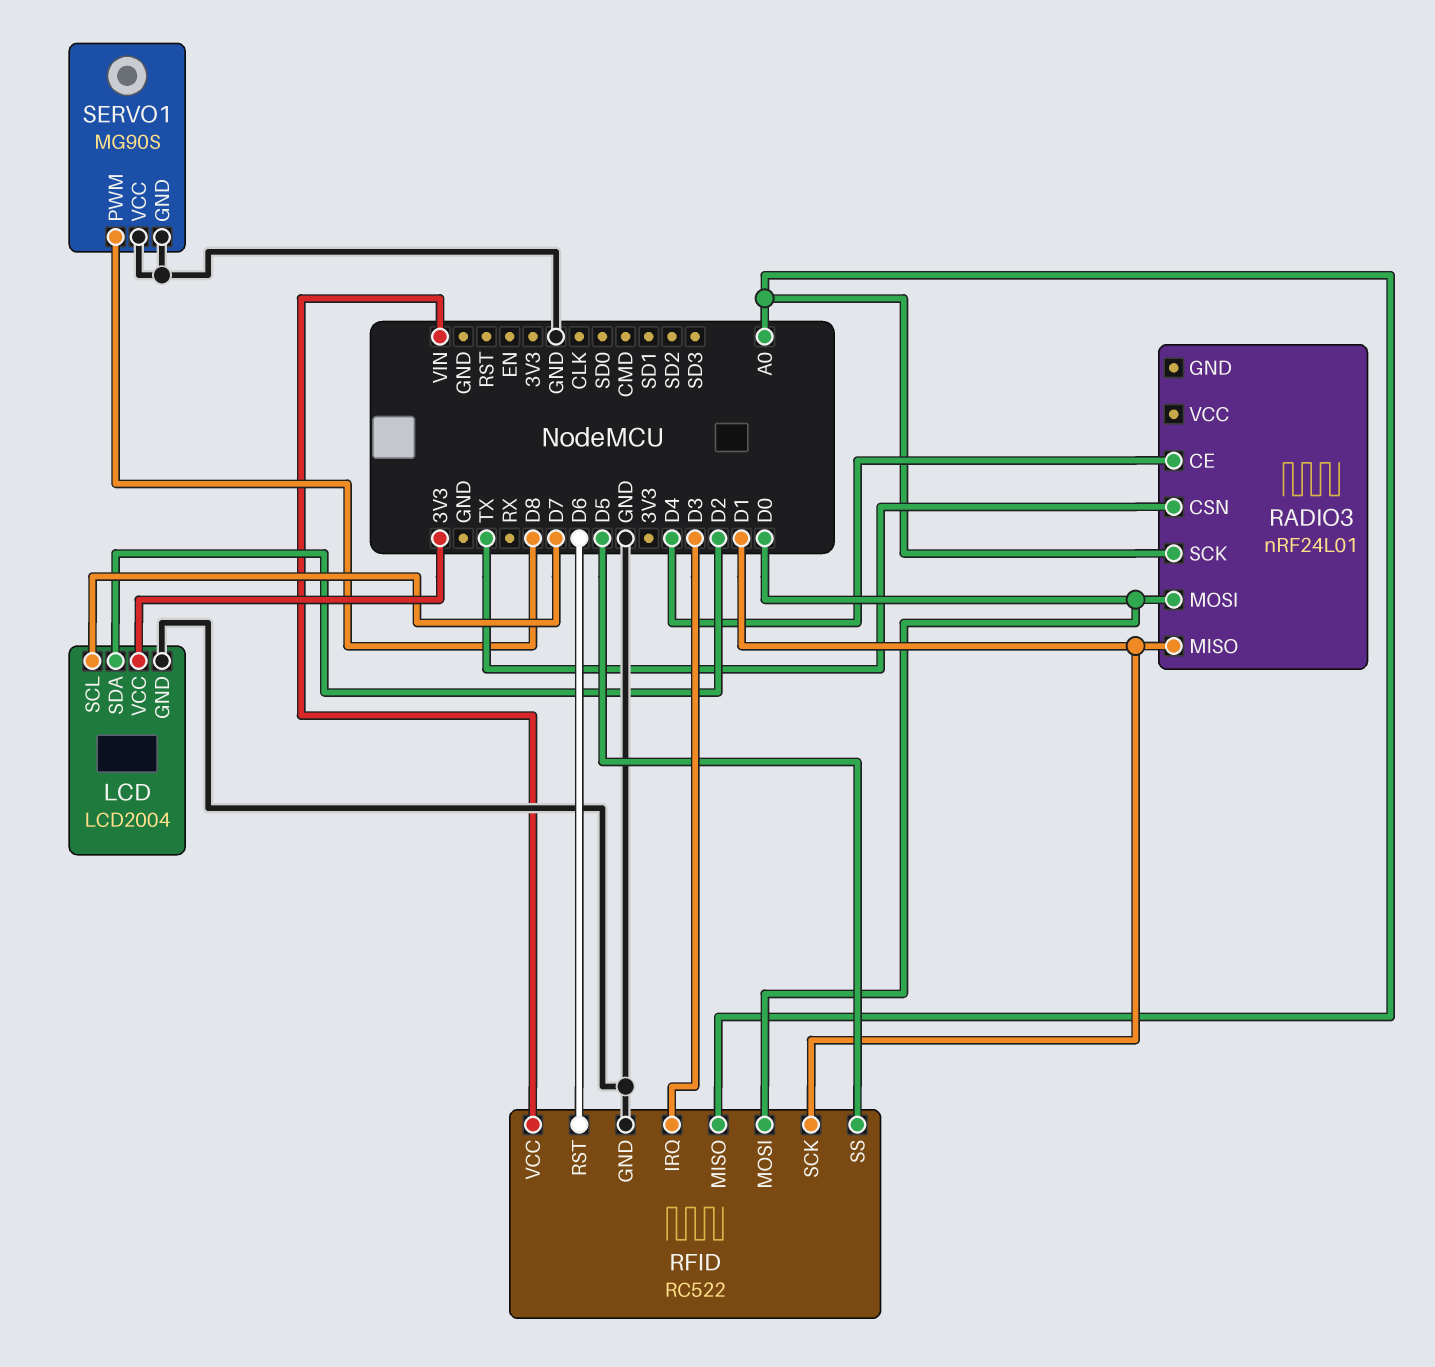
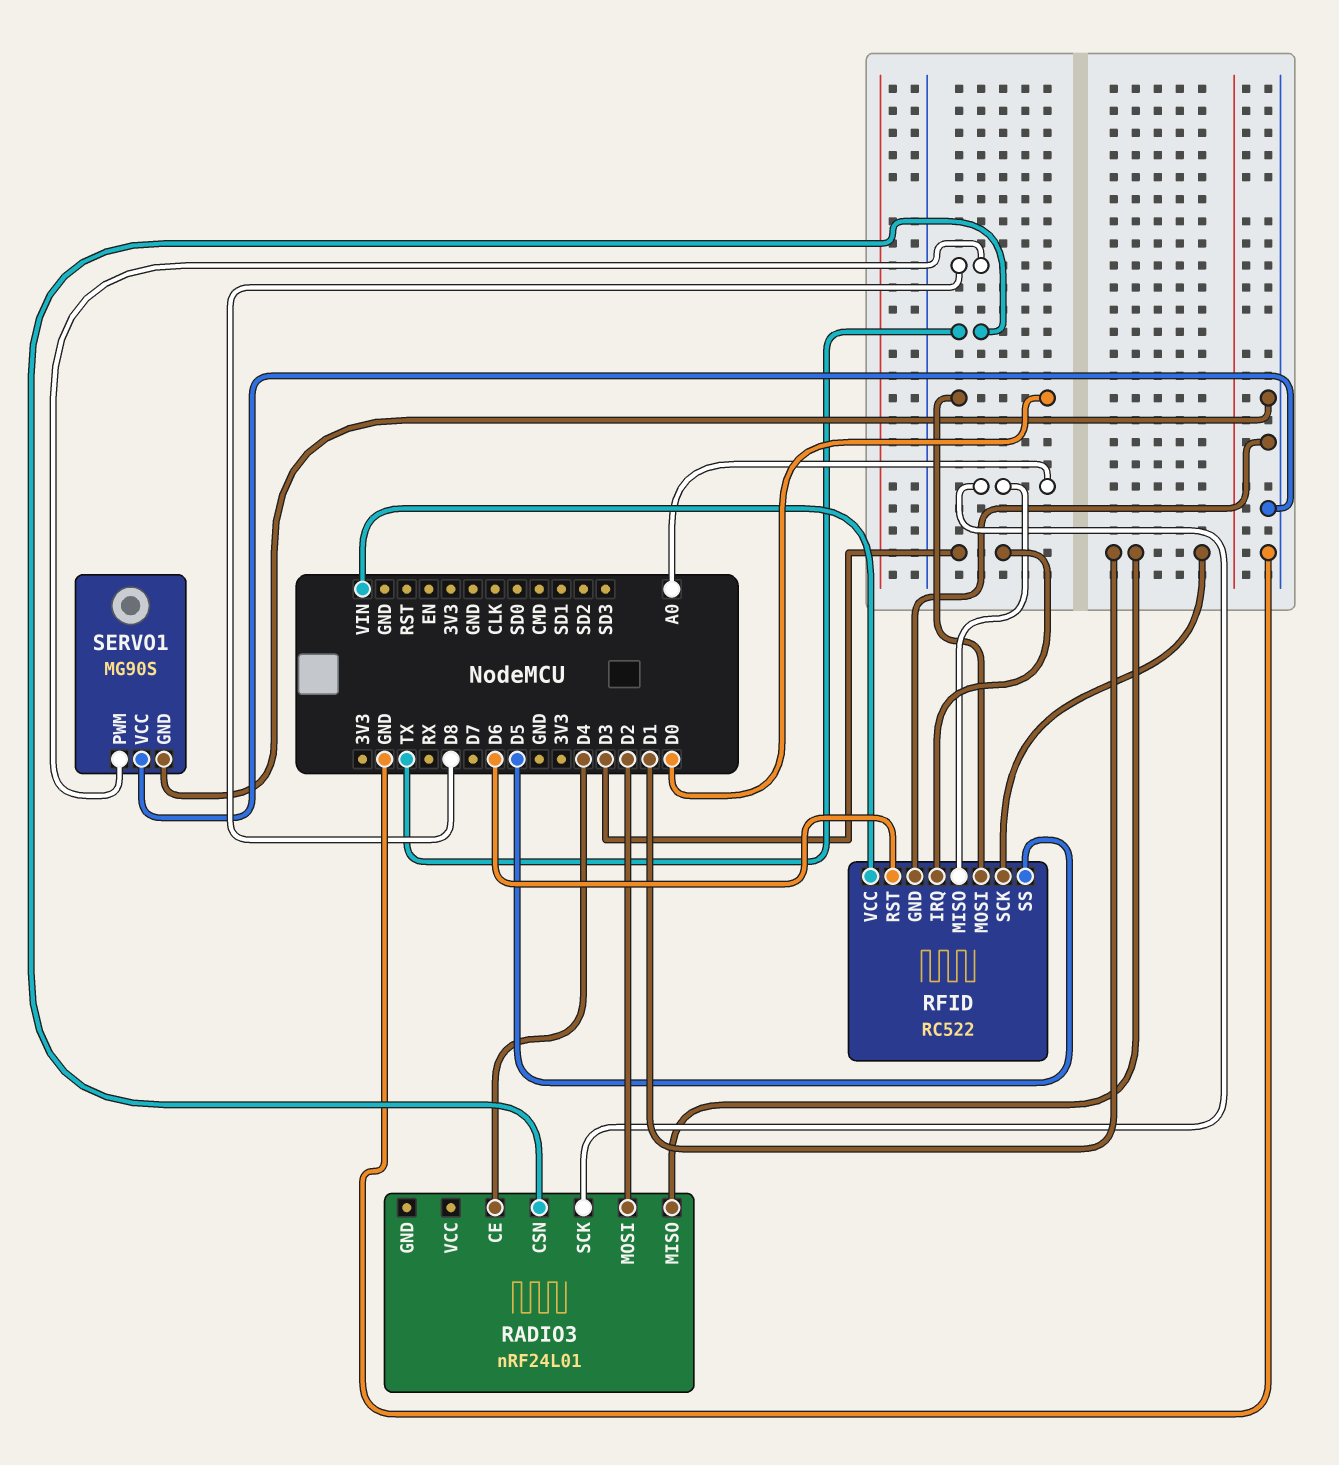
LCD: LCD2004 -> none
LCD pin GND: GND -> none
LCD pin SCL: D7 -> none
LCD pin SDA: D2 -> none
LCD pin VCC: 3V3 -> none
RADIO3 pin MOSI: D0 -> D2

